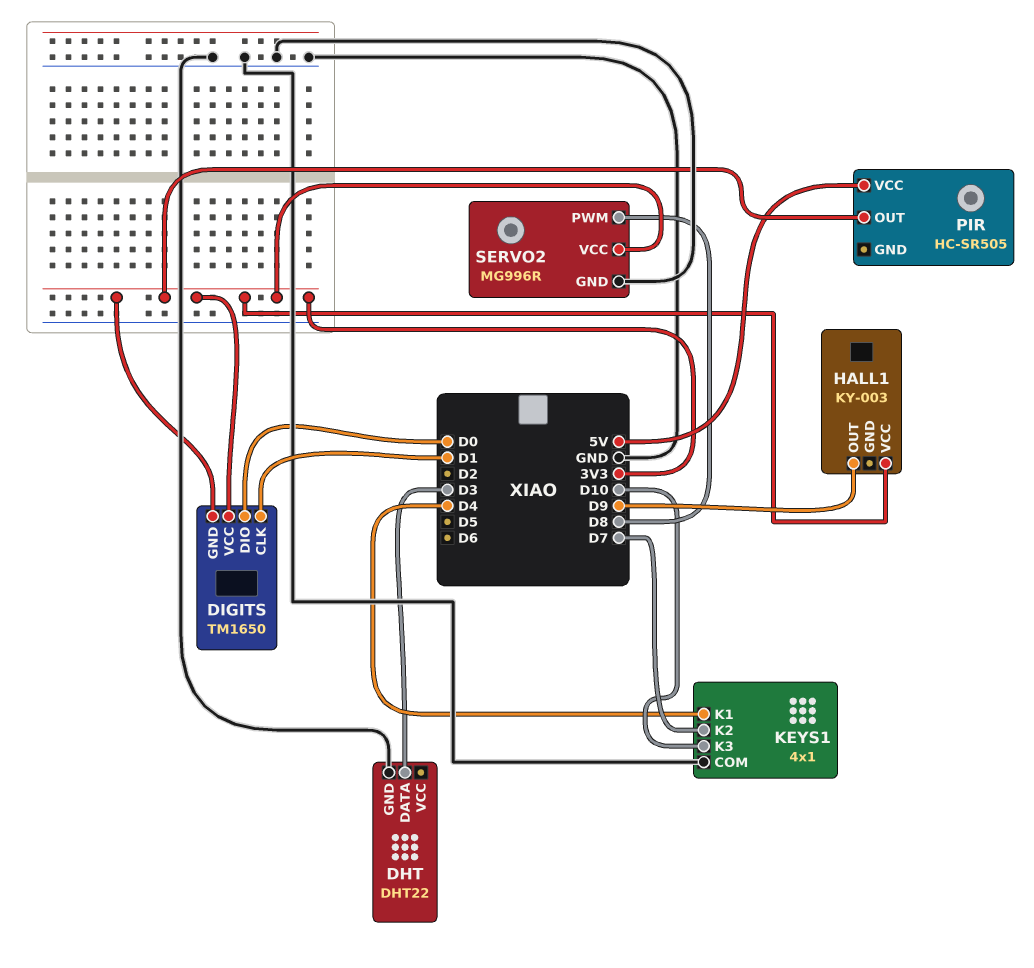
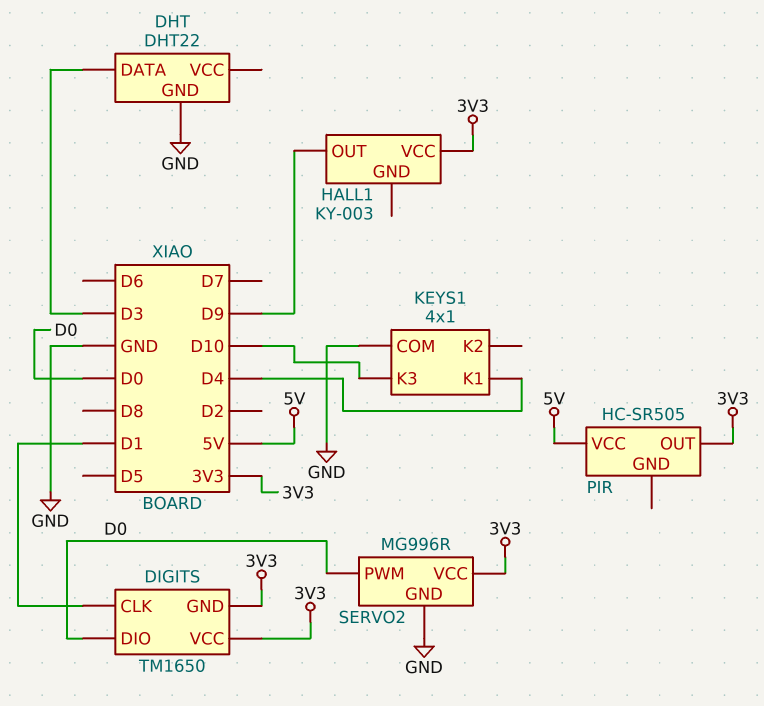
KEYS1 pin K2: D7 -> none
SERVO2 pin PWM: D8 -> D0

